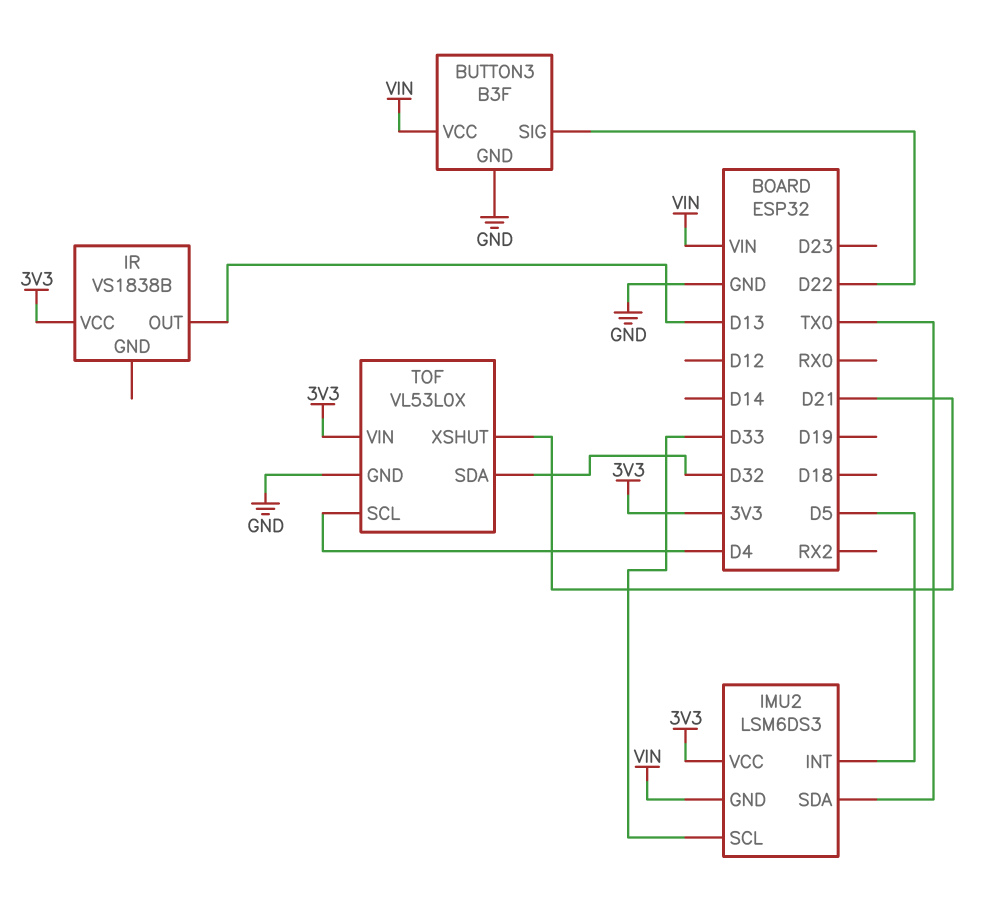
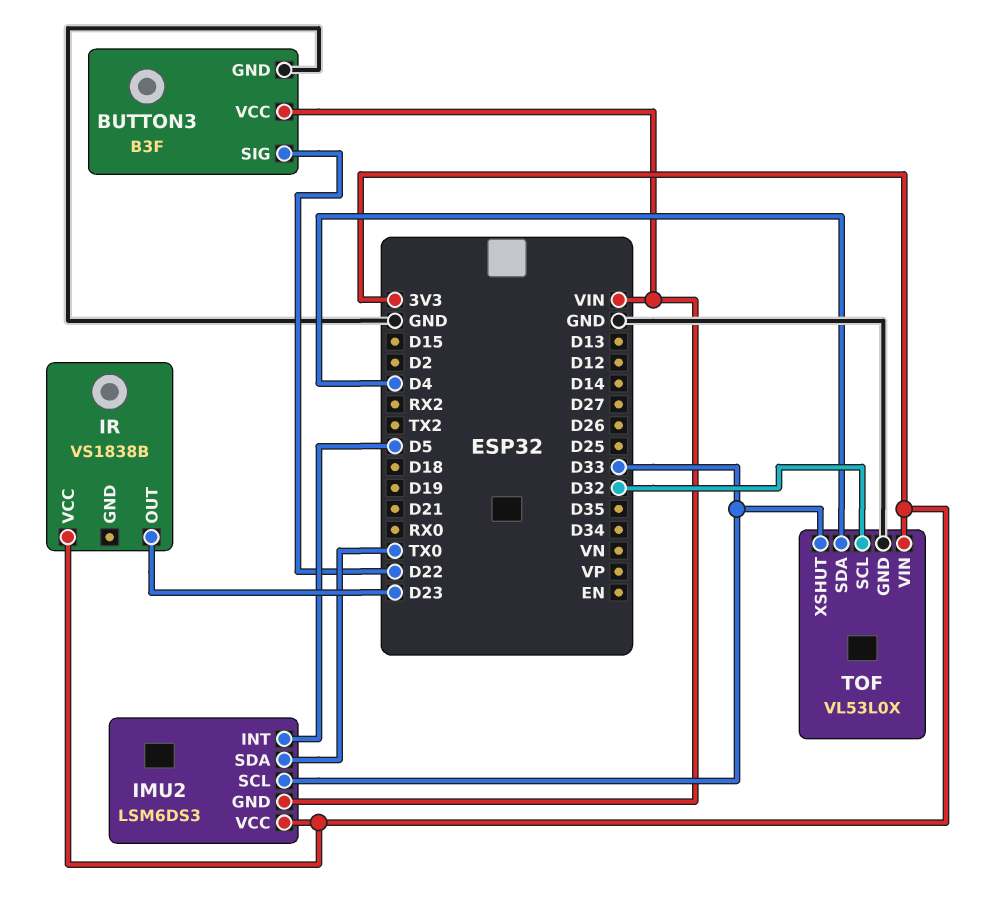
IR pin OUT: D13 -> D23
TOF pin SCL: D4 -> D32
TOF pin SDA: D32 -> D4
TOF pin XSHUT: D21 -> D33

